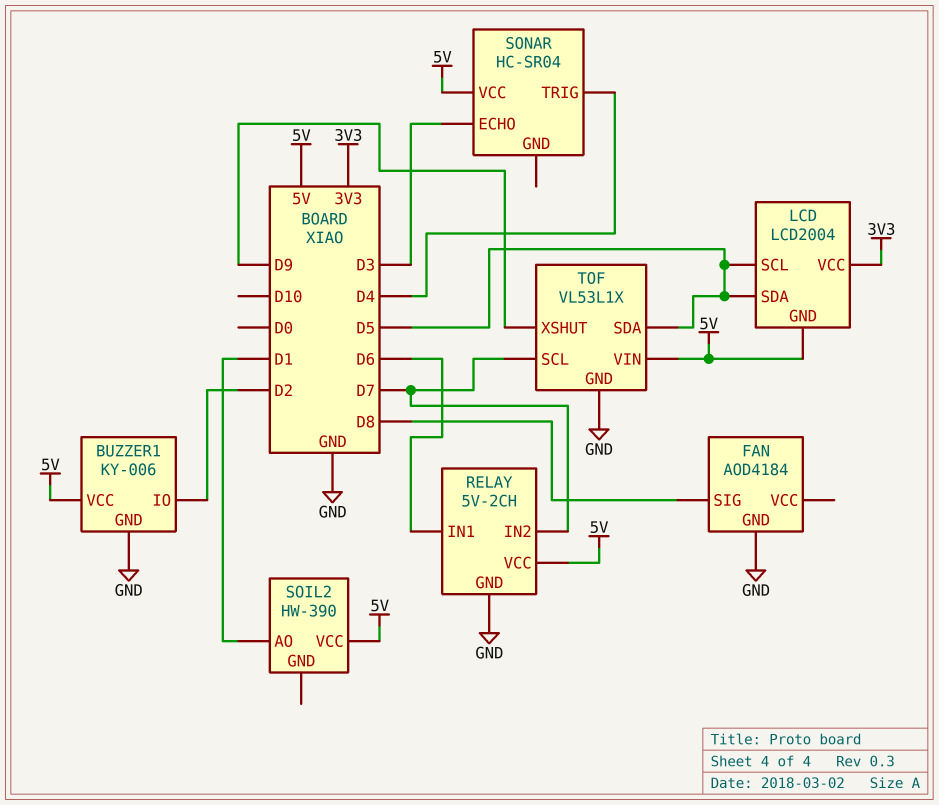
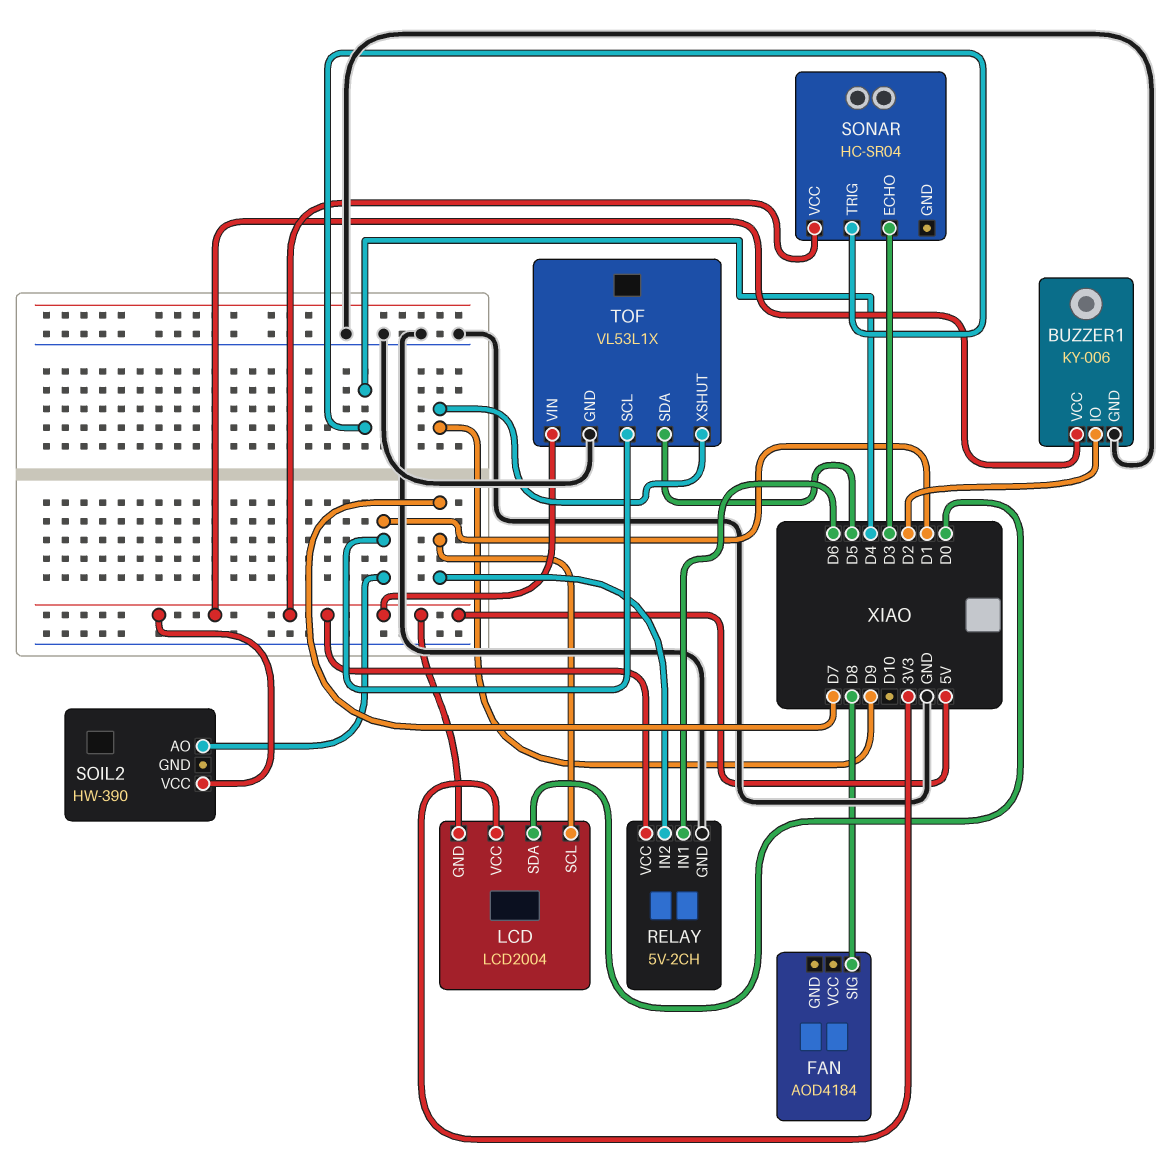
FAN pin GND: GND -> none
LCD pin SCL: D5 -> D7
LCD pin SDA: D5 -> D0
TOF pin SCL: D7 -> D1

